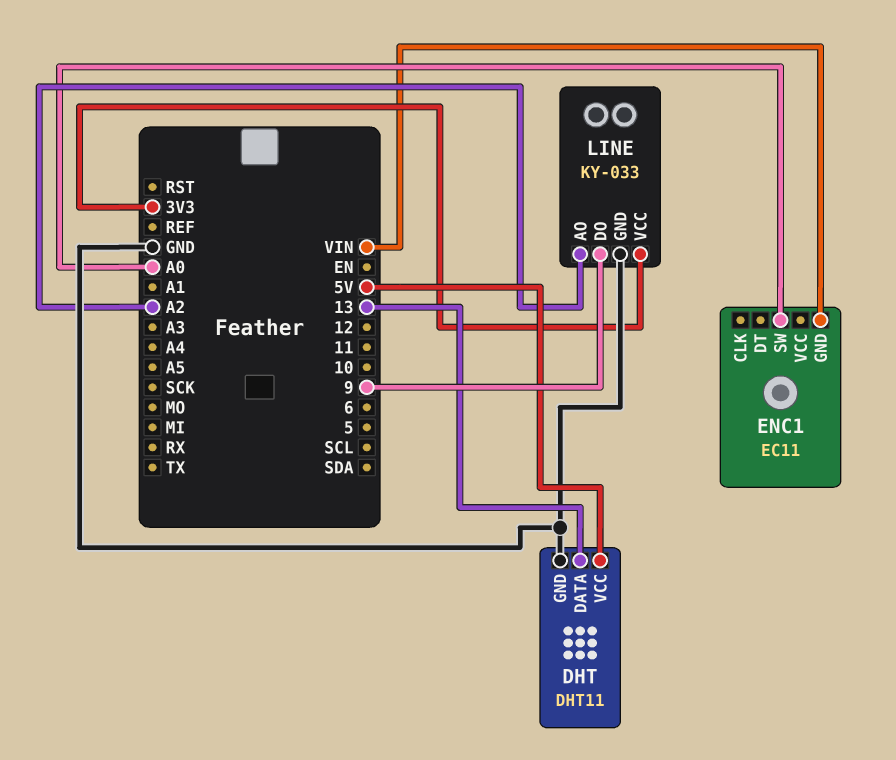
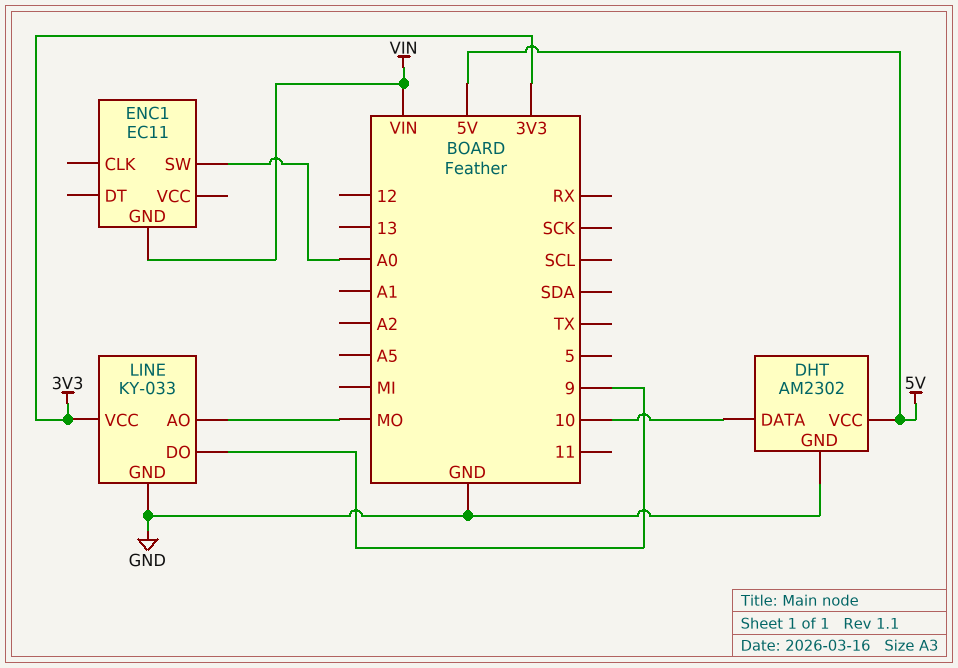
DHT: DHT11 -> AM2302
DHT pin DATA: 13 -> 10
LINE pin AO: A2 -> MO

